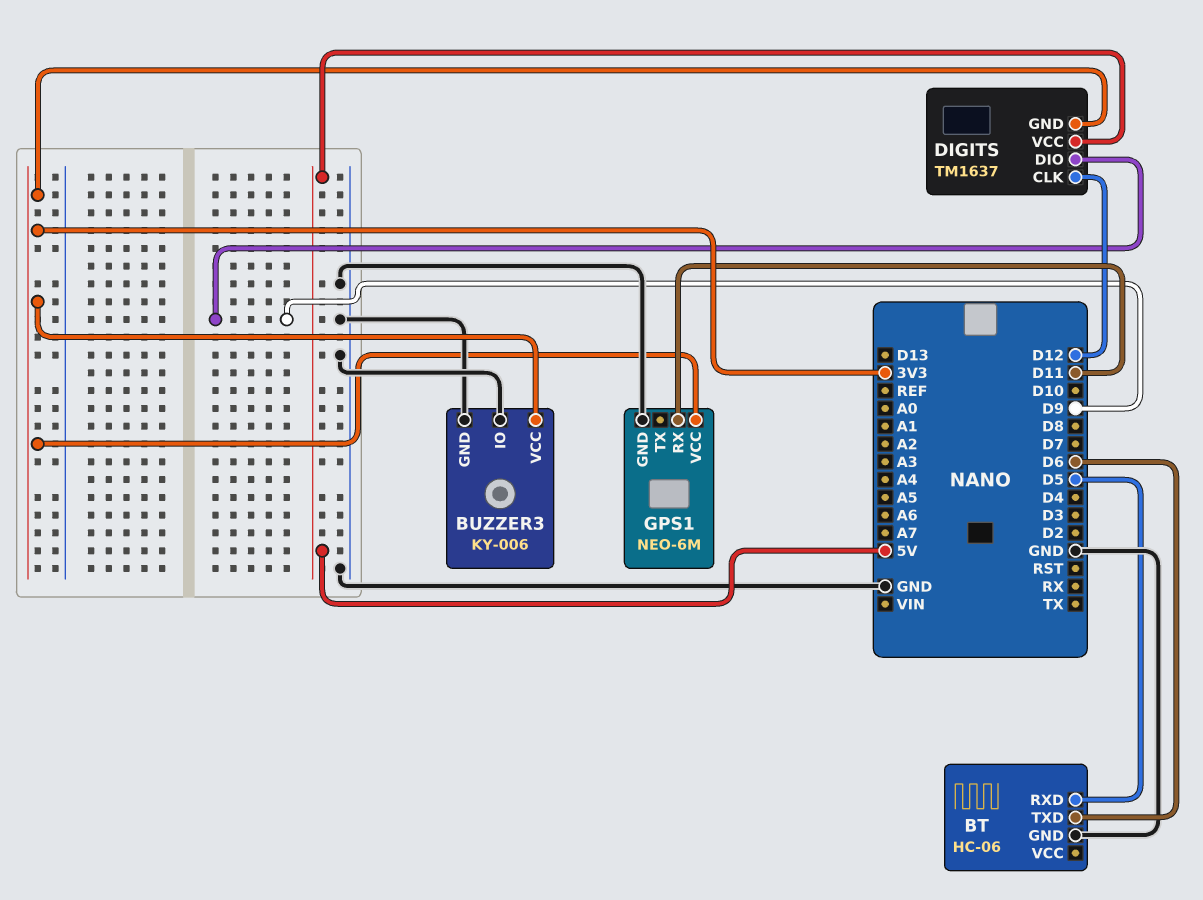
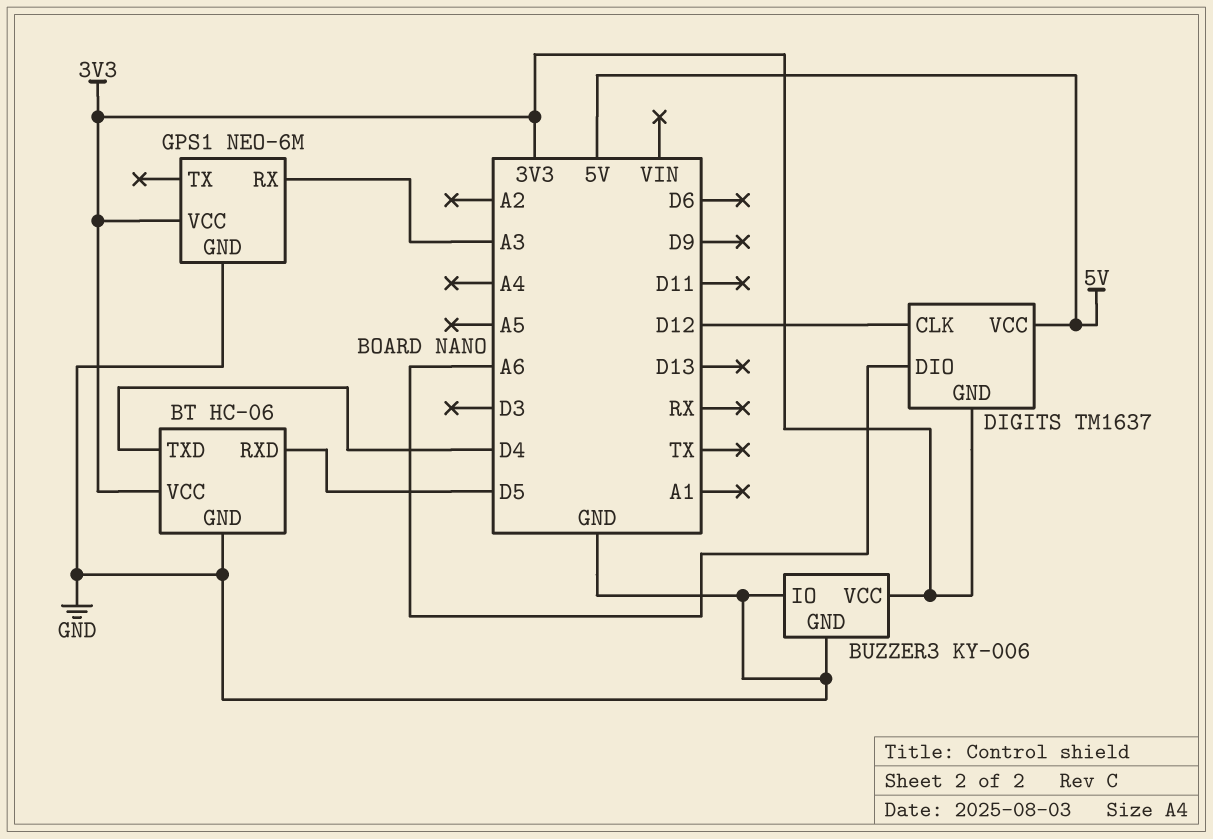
BT pin TXD: D6 -> D4
BT pin VCC: none -> 3V3
DIGITS pin DIO: D9 -> A6
GPS1 pin RX: D11 -> A3

